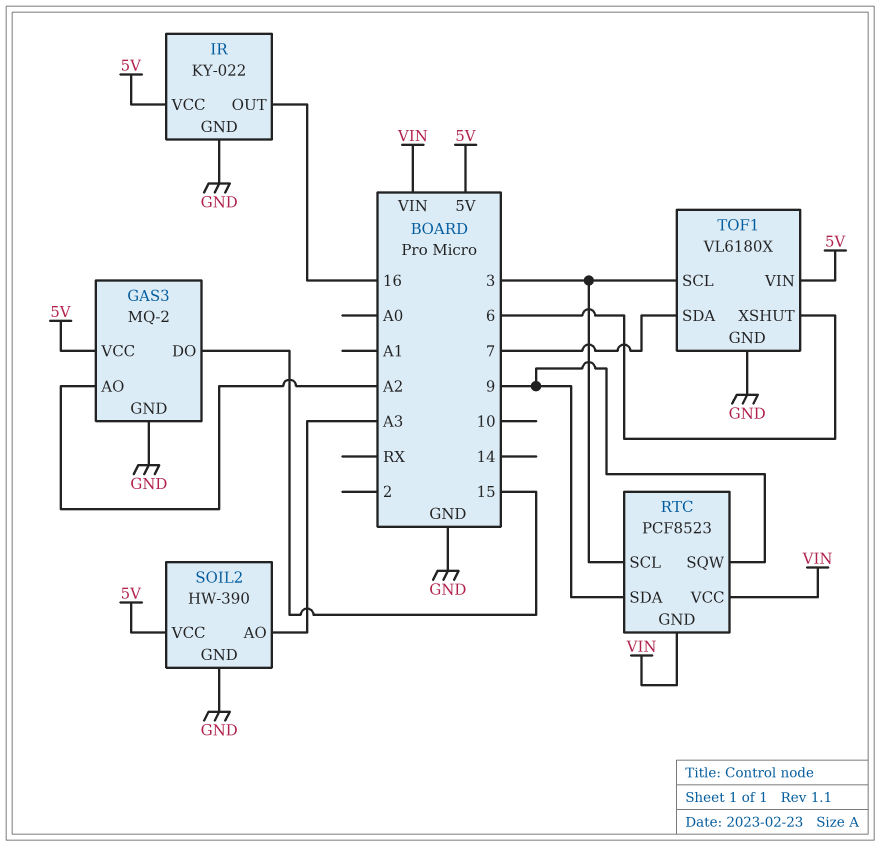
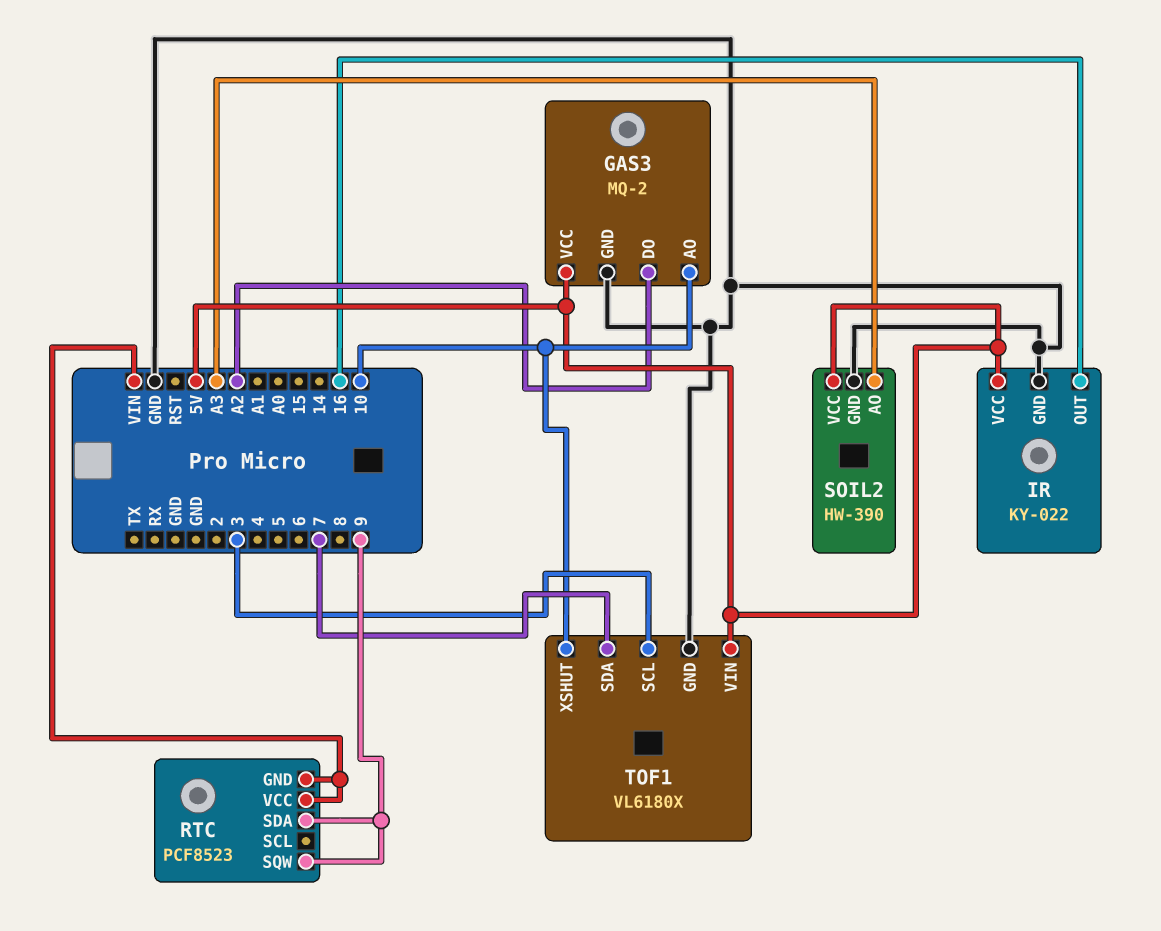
GAS3 pin AO: A2 -> 10
GAS3 pin DO: 15 -> A2
RTC pin SCL: 3 -> none
TOF1 pin XSHUT: 6 -> 10

